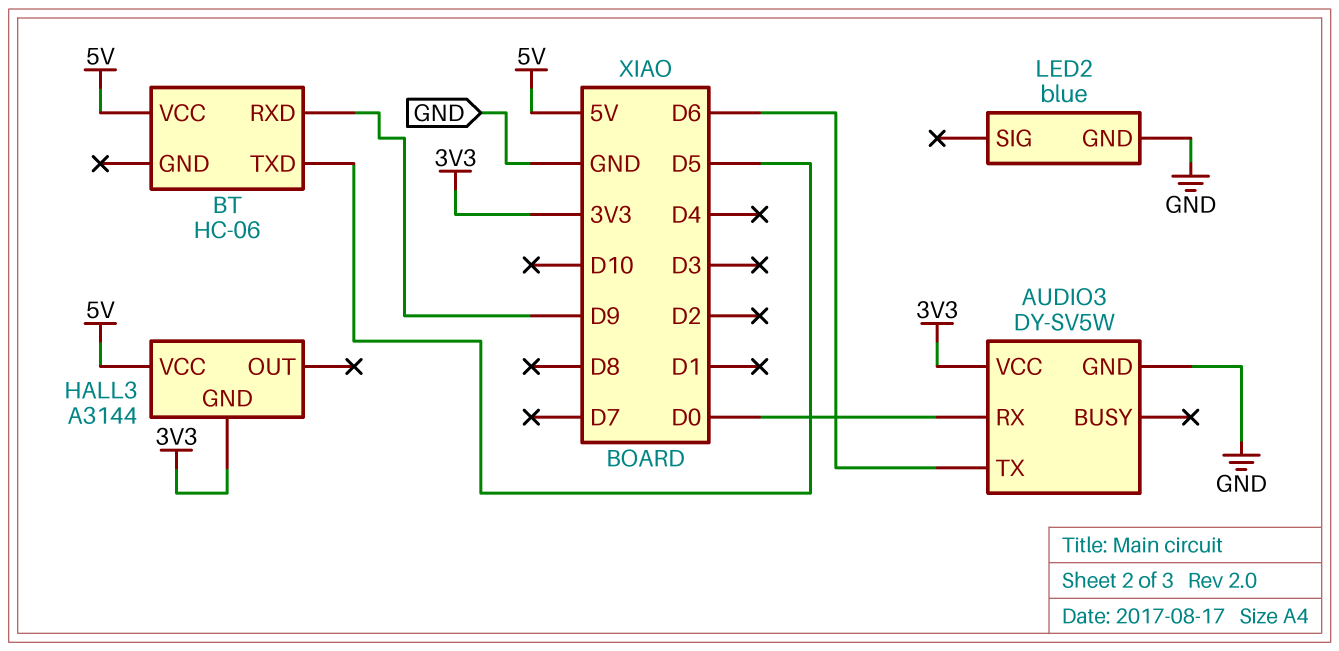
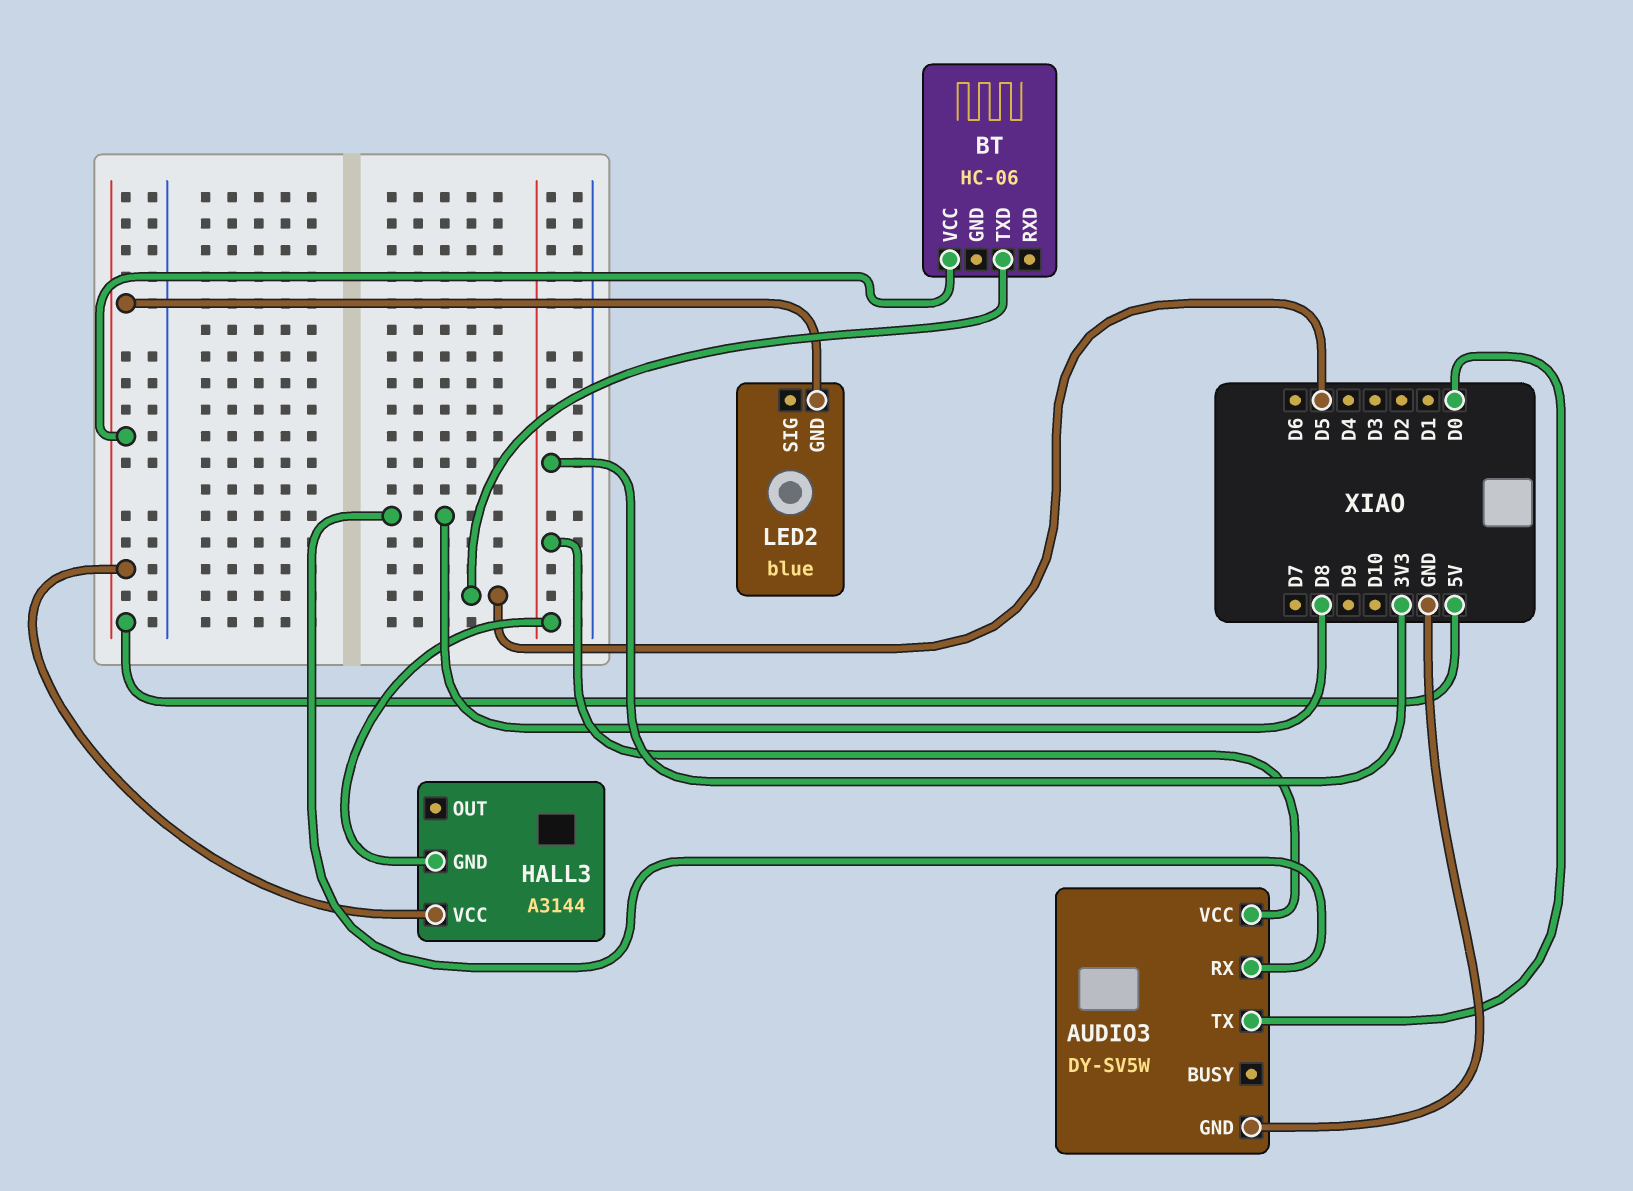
AUDIO3 pin RX: D0 -> D8
AUDIO3 pin TX: D6 -> D0
BT pin RXD: D9 -> none
LED2 pin GND: GND -> 5V

